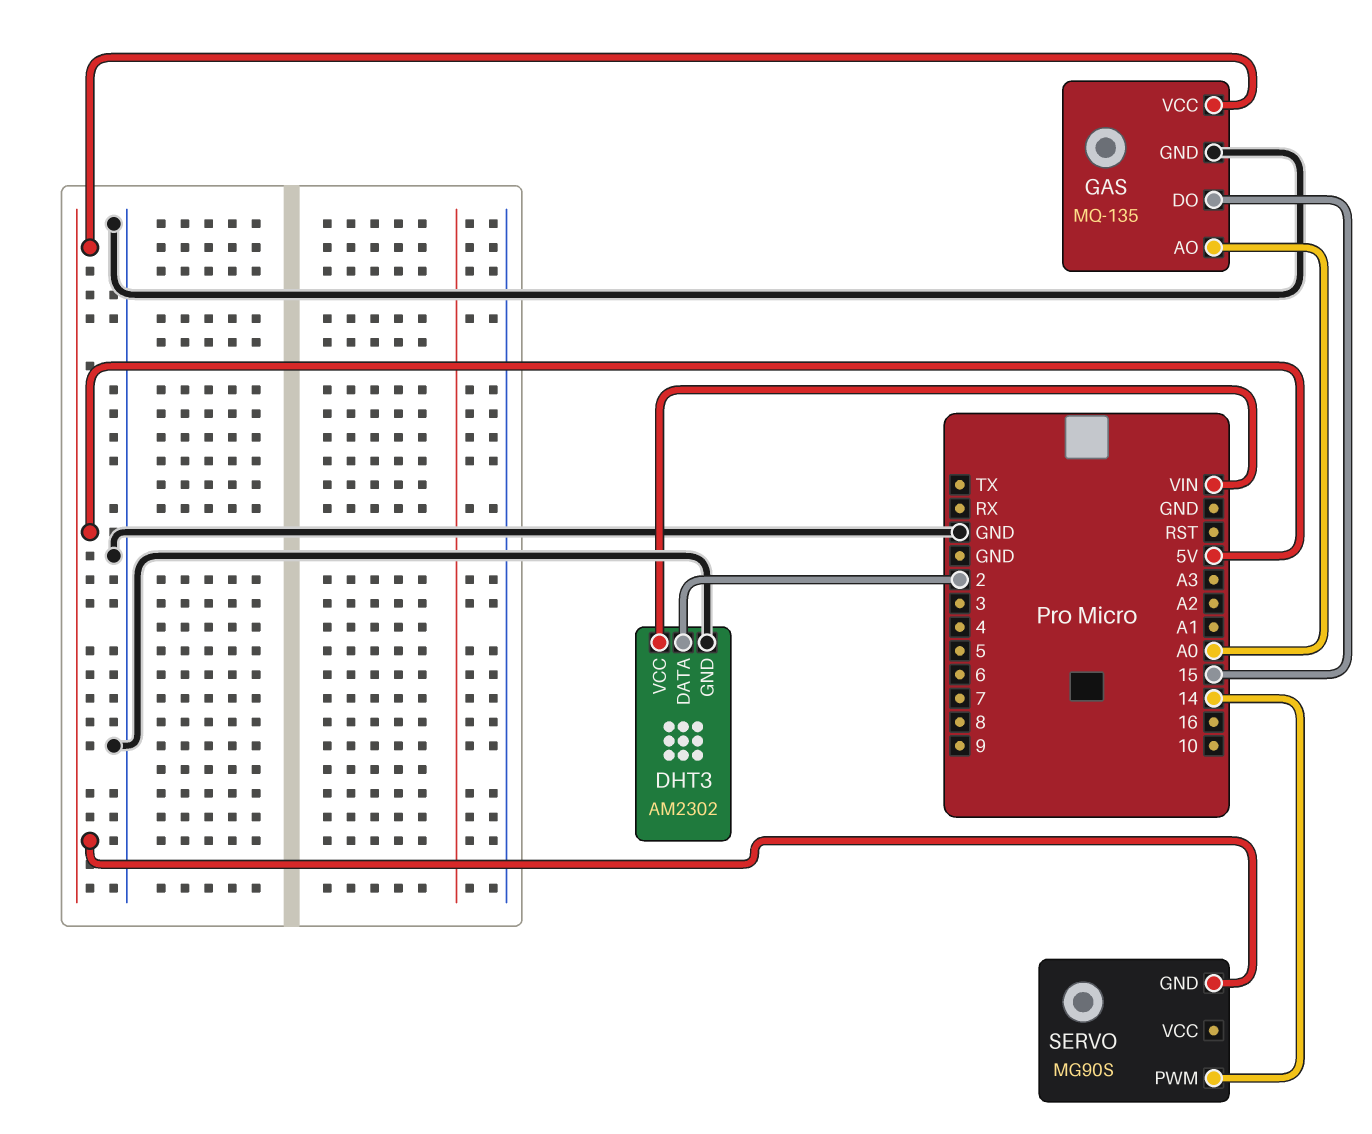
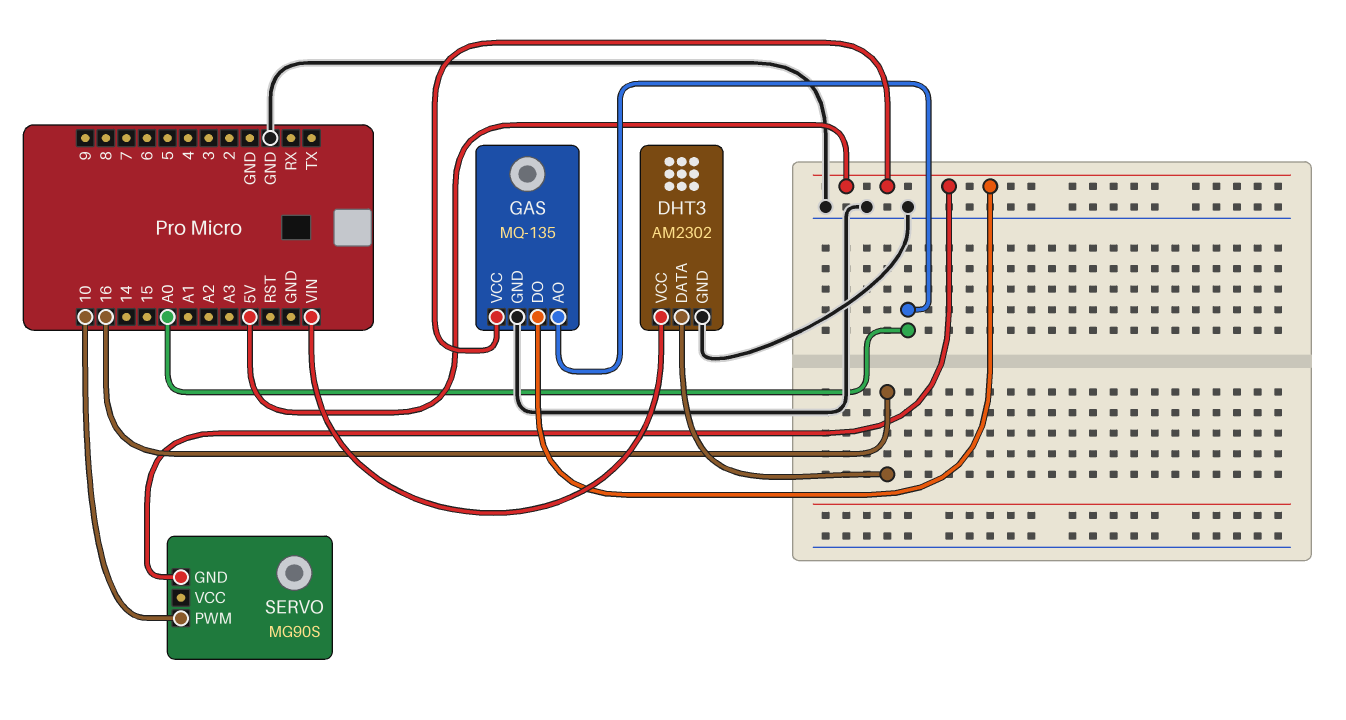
DHT3 pin DATA: 2 -> 16
GAS pin DO: 15 -> 5V
SERVO pin PWM: 14 -> 10

